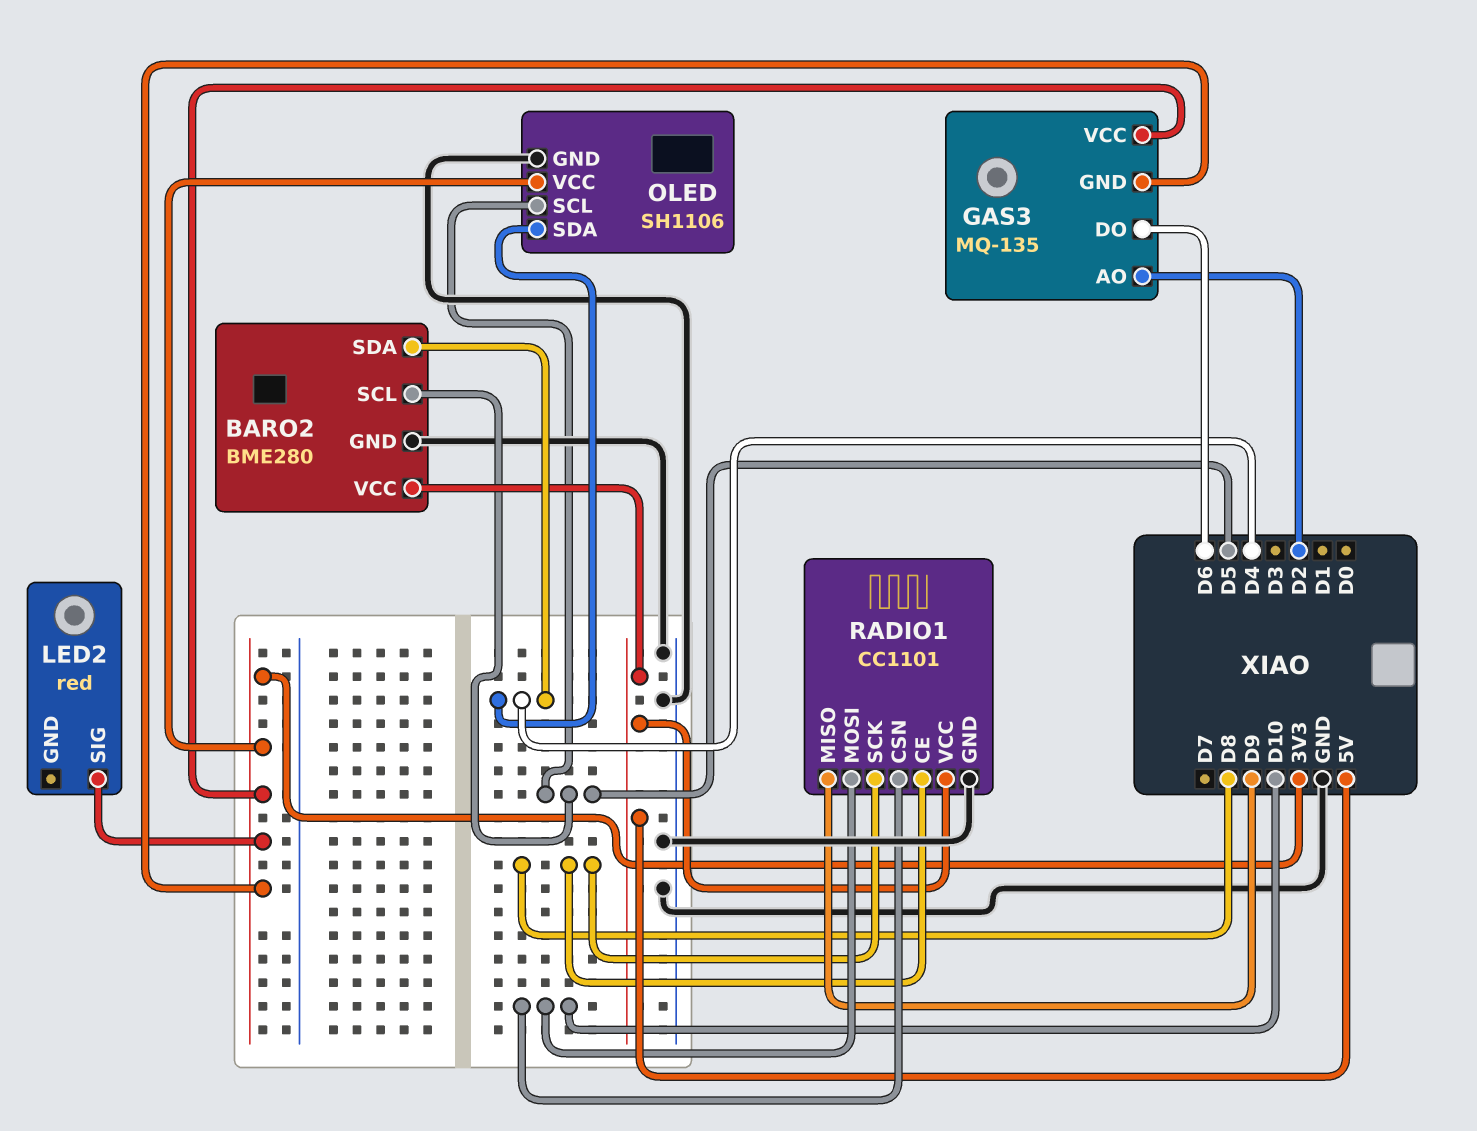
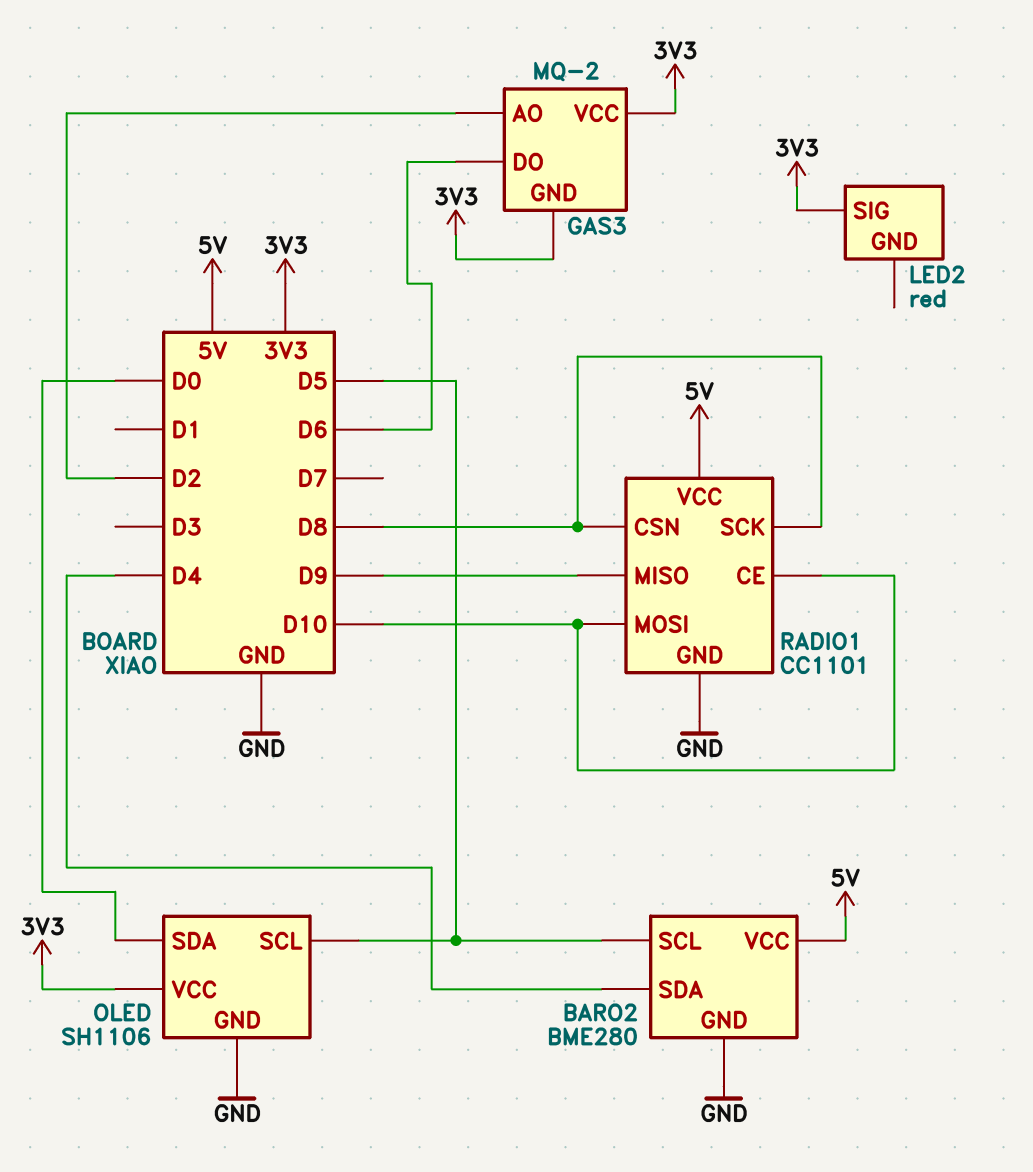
GAS3: MQ-135 -> MQ-2
OLED pin SDA: D4 -> D0
RADIO1 pin CE: D8 -> D10
RADIO1 pin CSN: D10 -> D8

